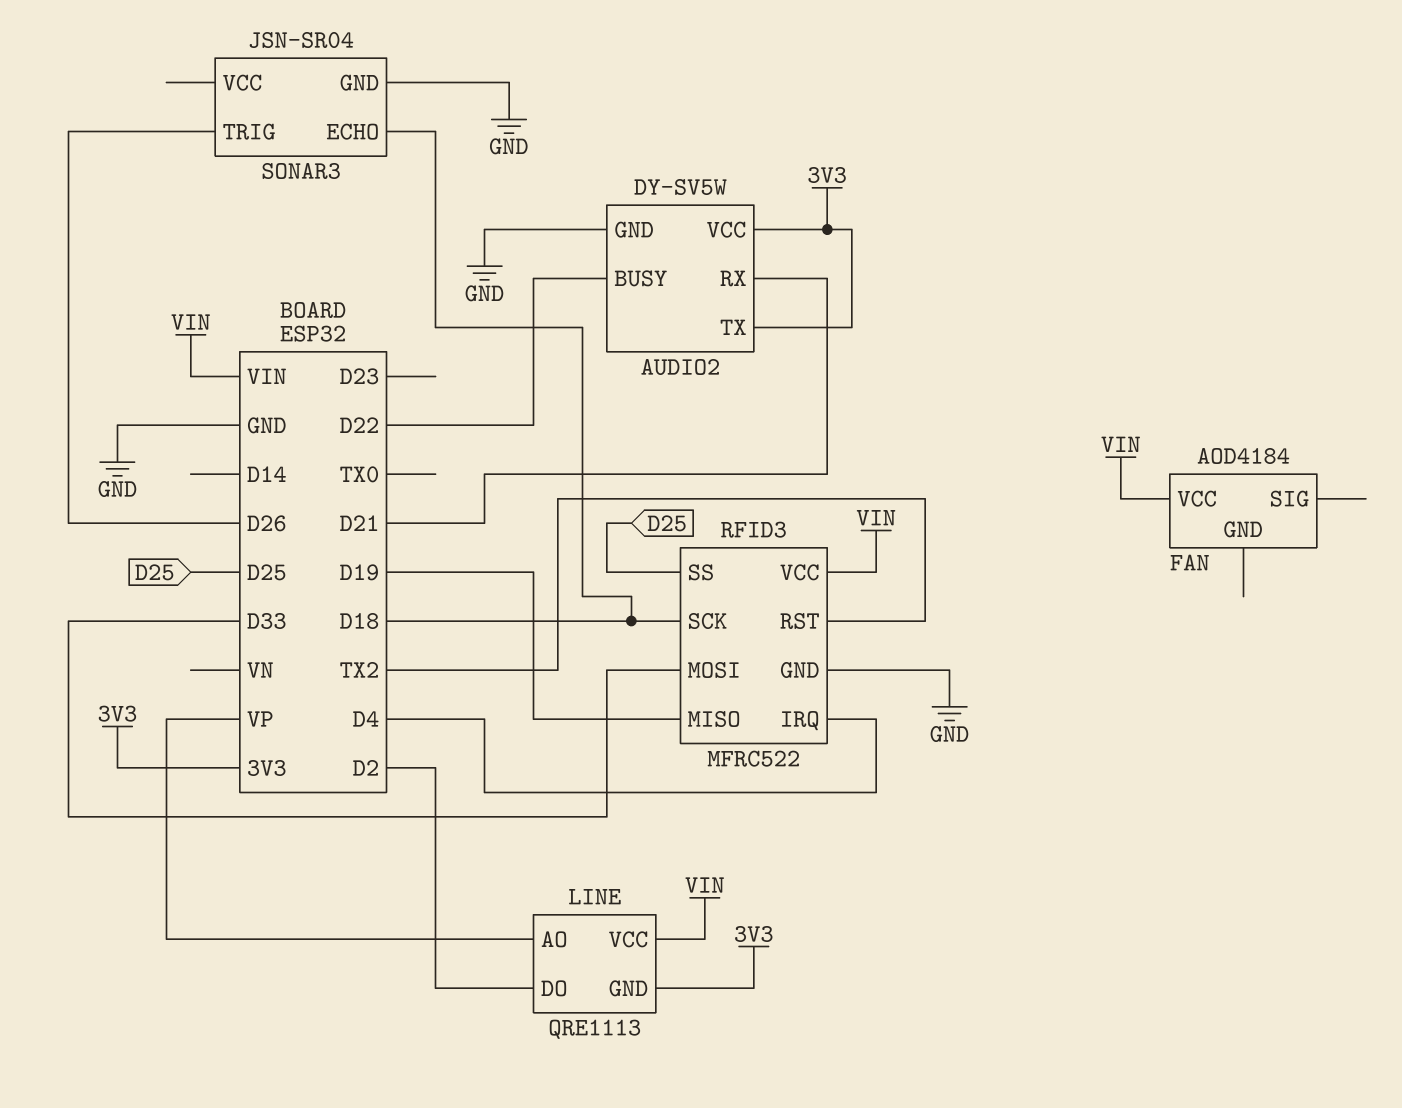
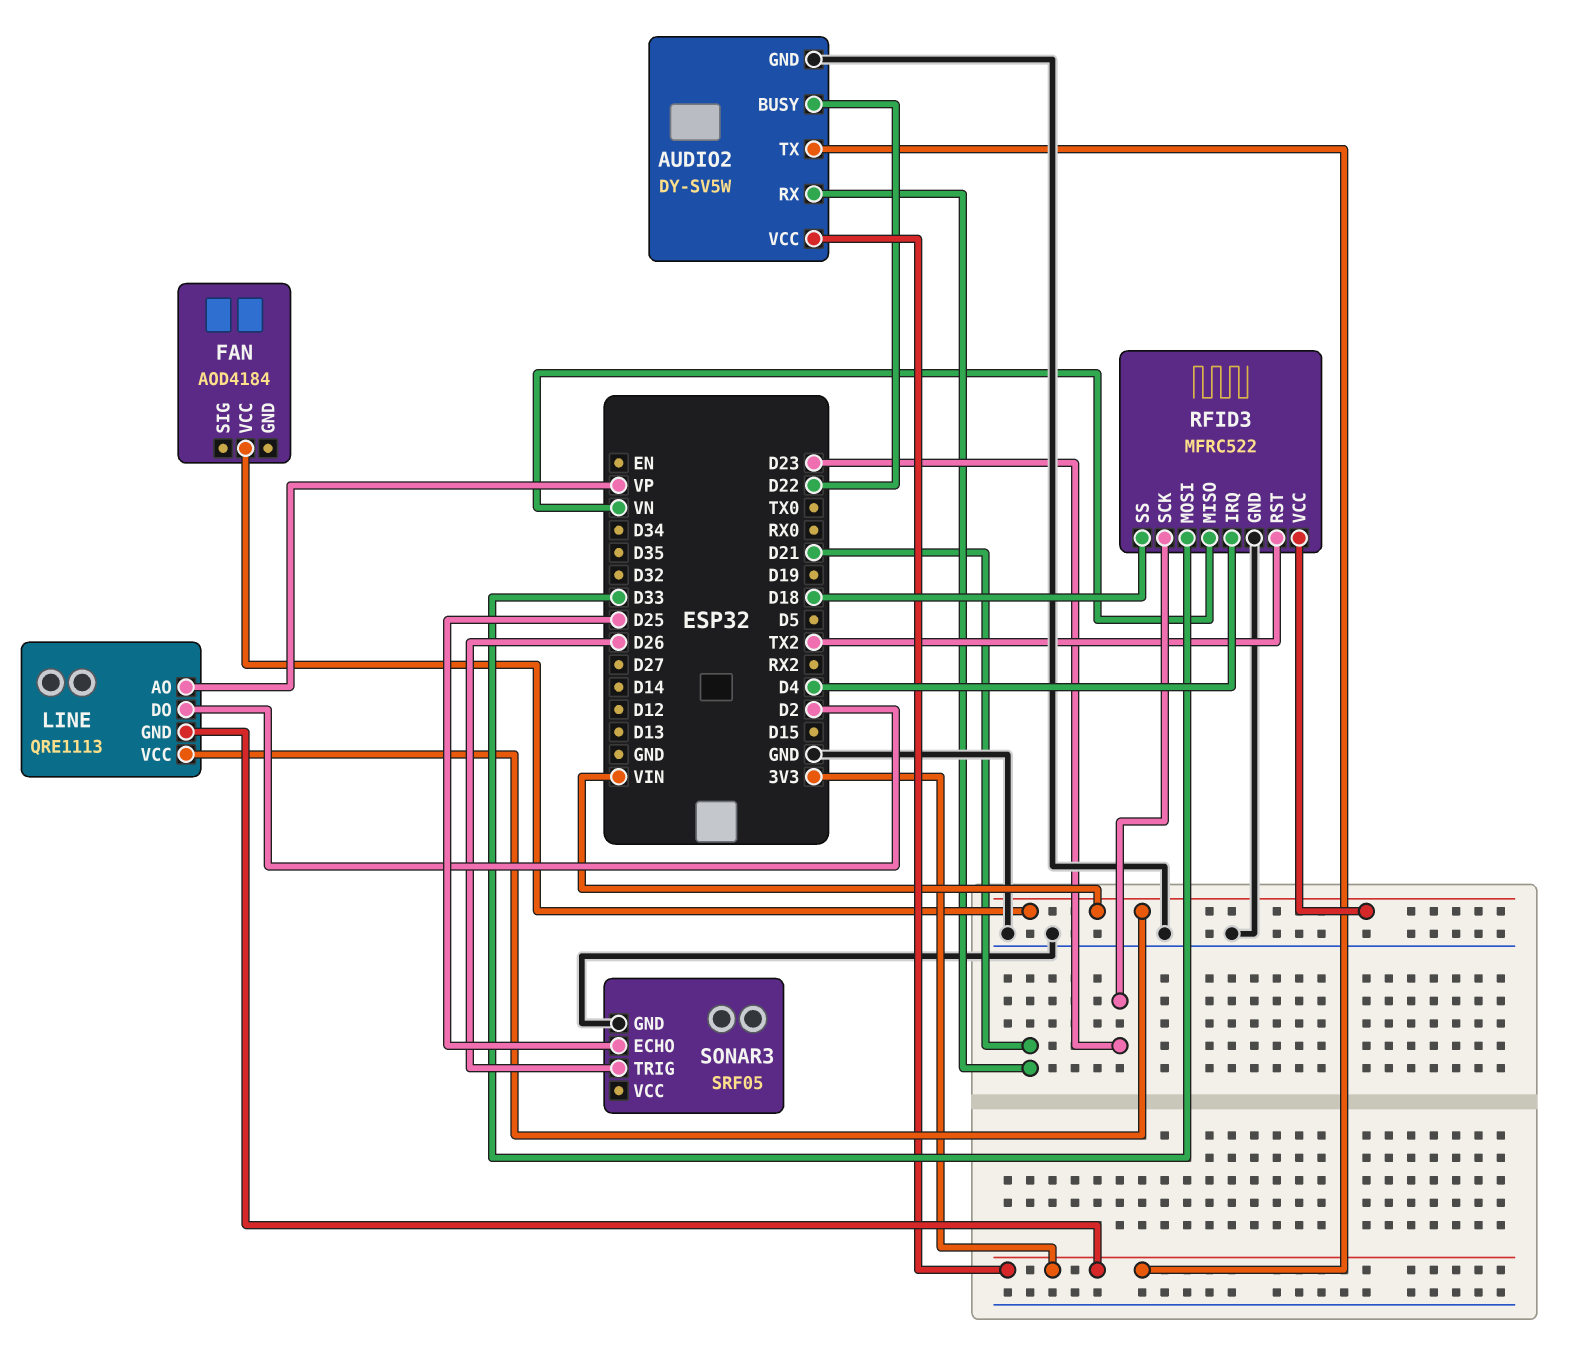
RFID3 pin MISO: D19 -> VN
RFID3 pin SCK: D18 -> D23
RFID3 pin SS: D25 -> D18
SONAR3: JSN-SR04 -> SRF05
SONAR3 pin ECHO: D18 -> D25

